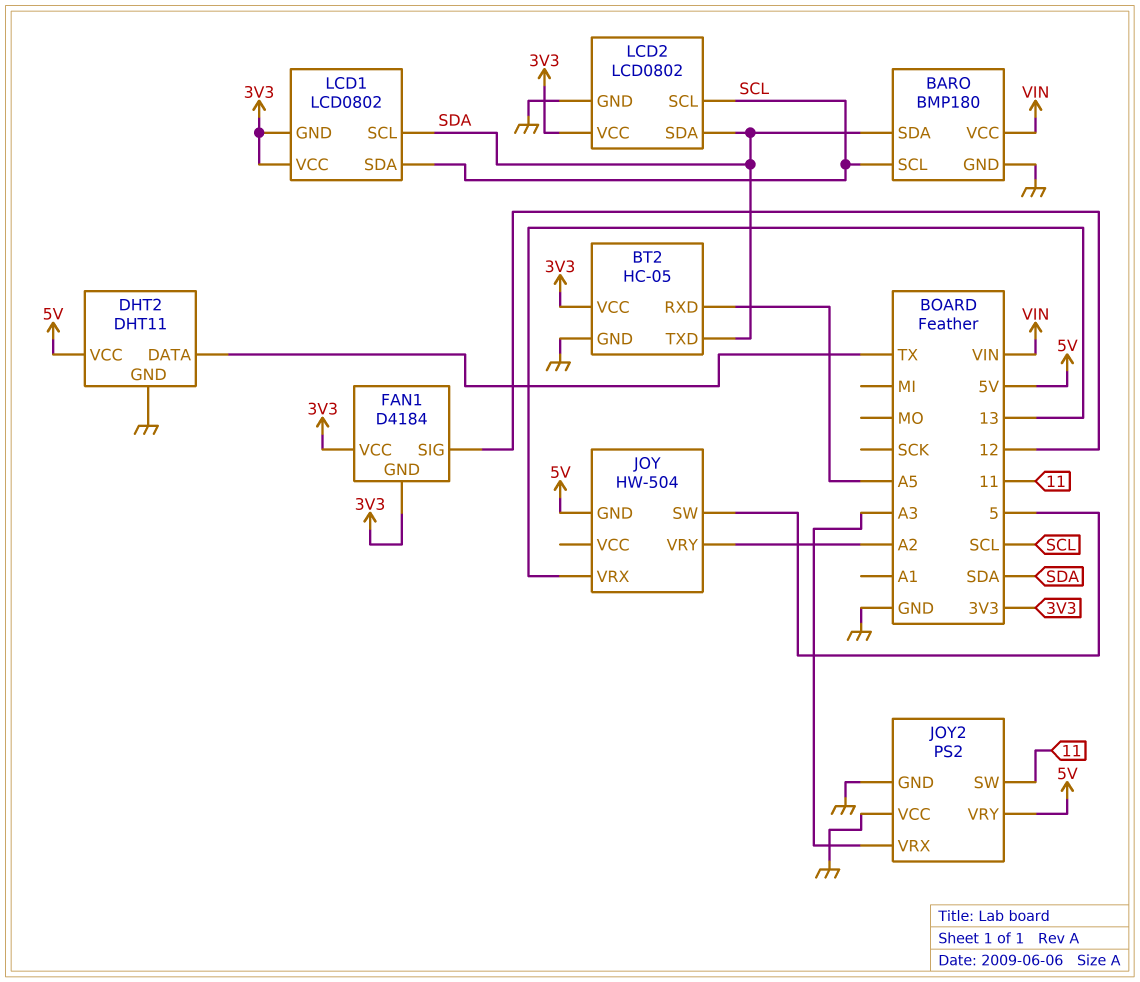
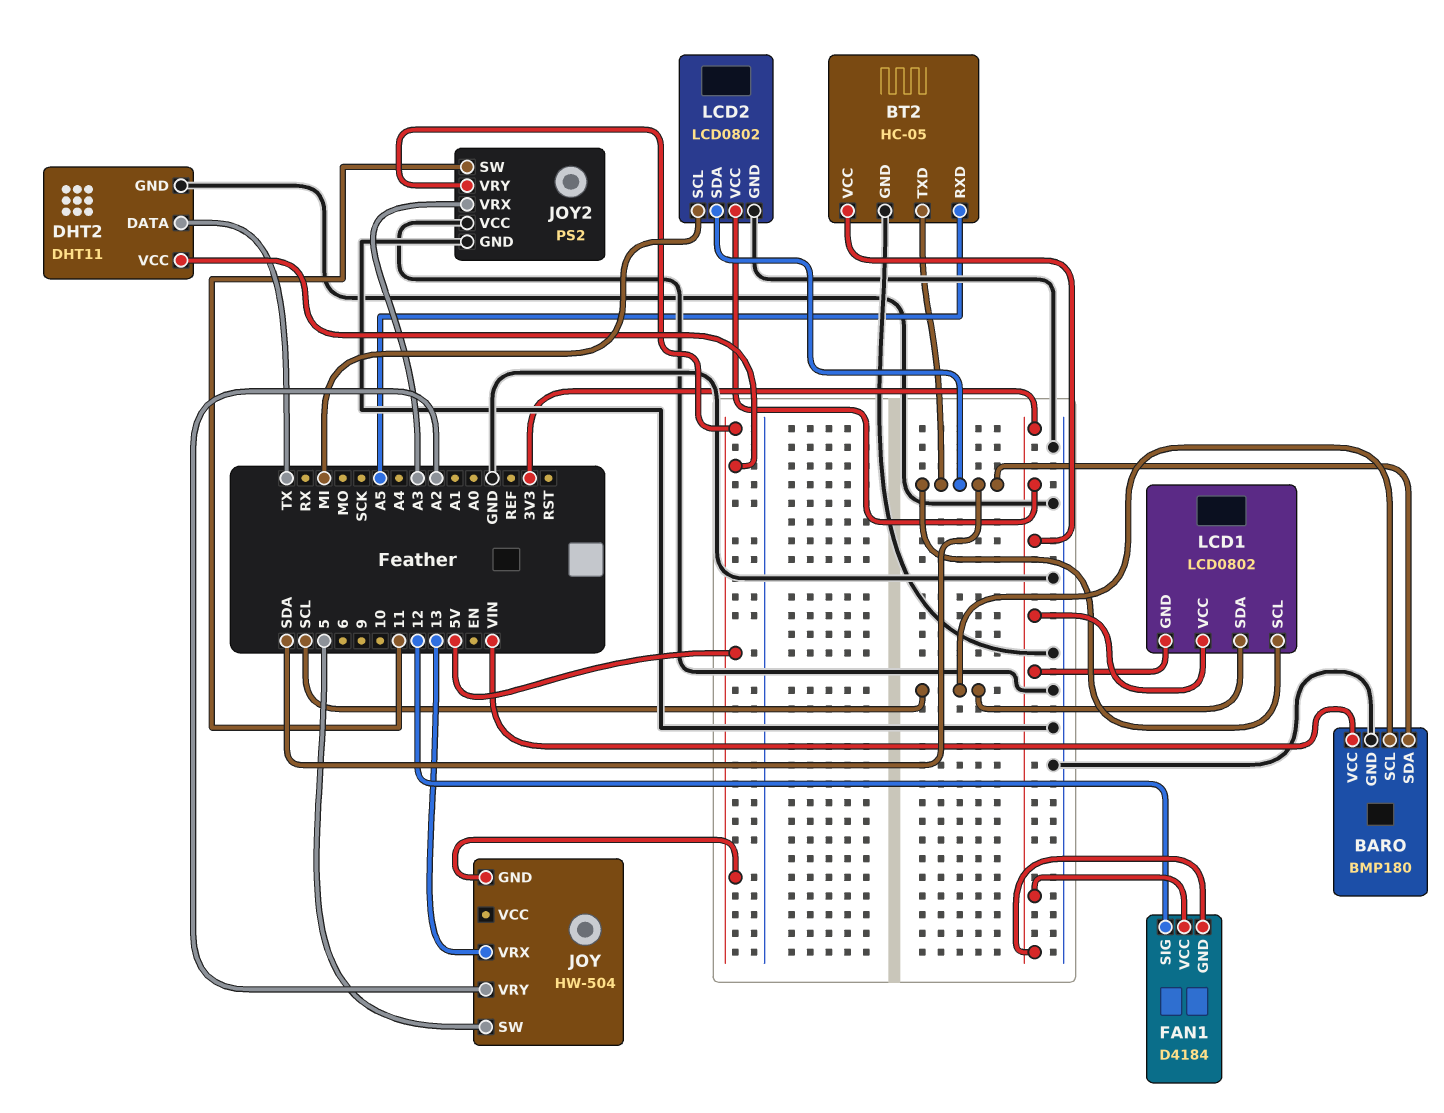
LCD2 pin SCL: SCL -> MI

